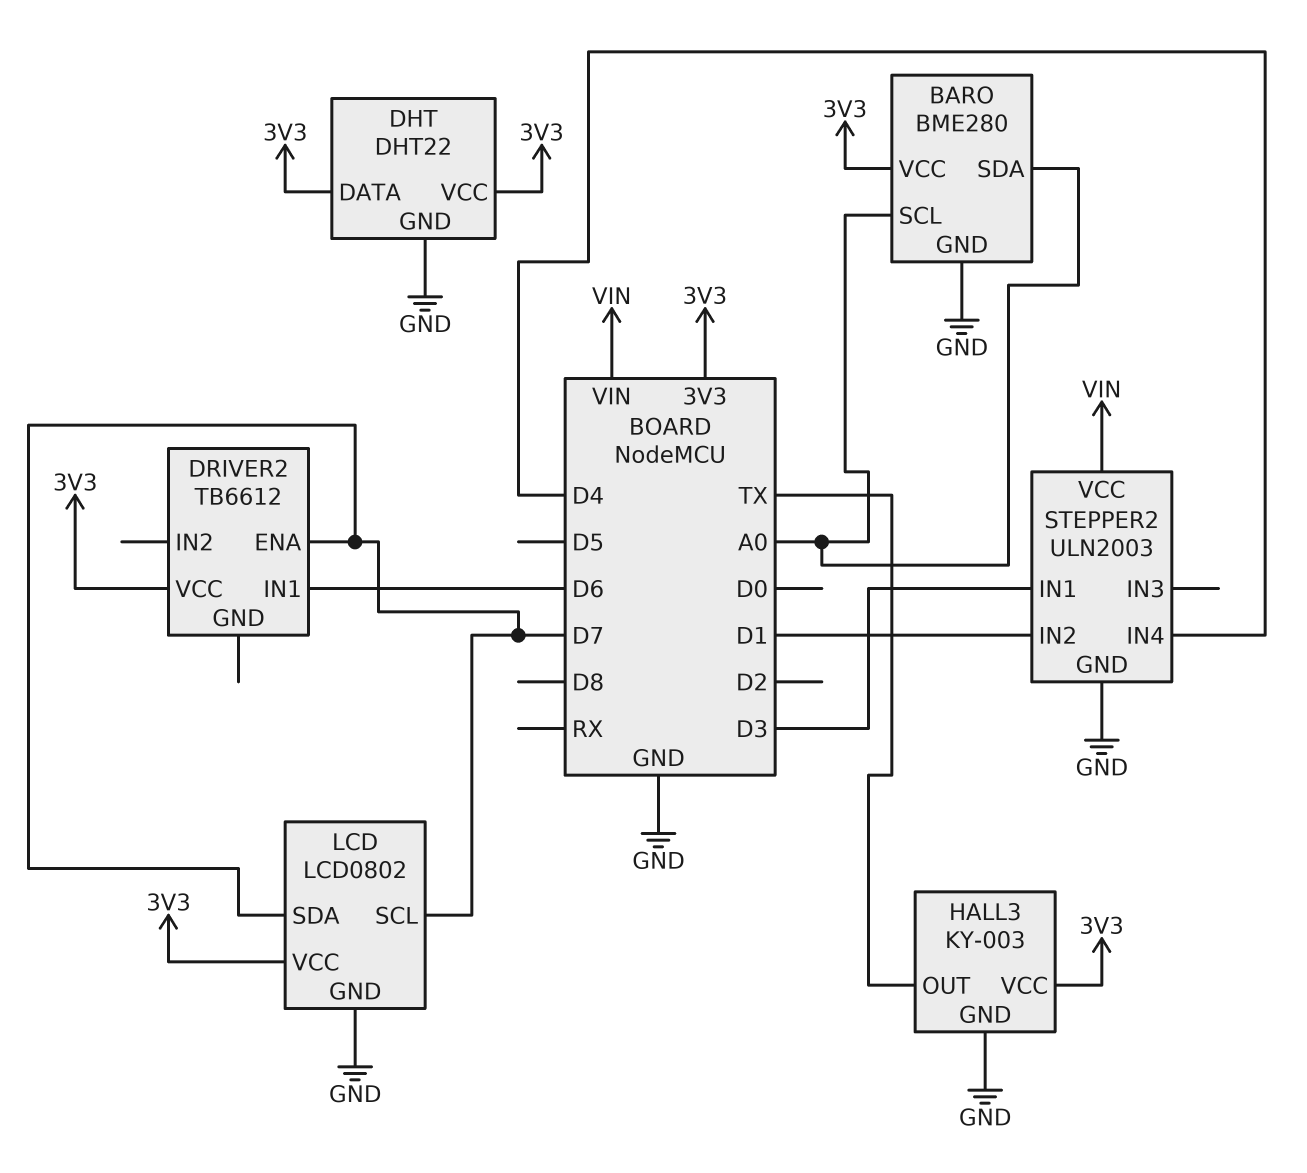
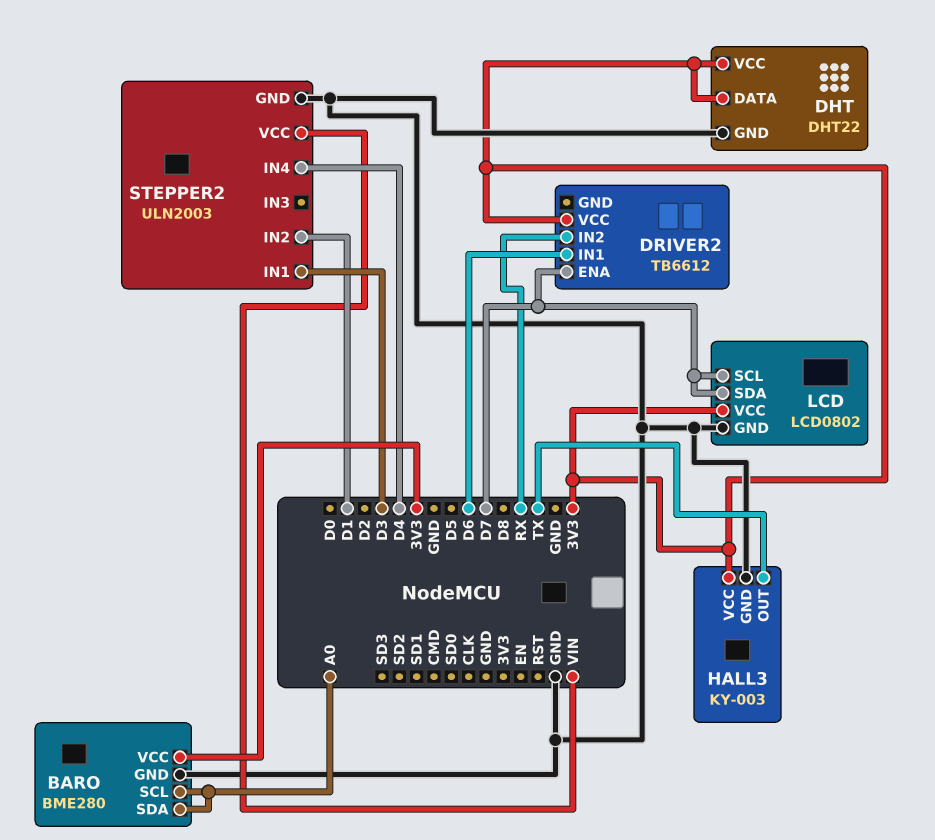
DRIVER2 pin IN2: none -> RX

